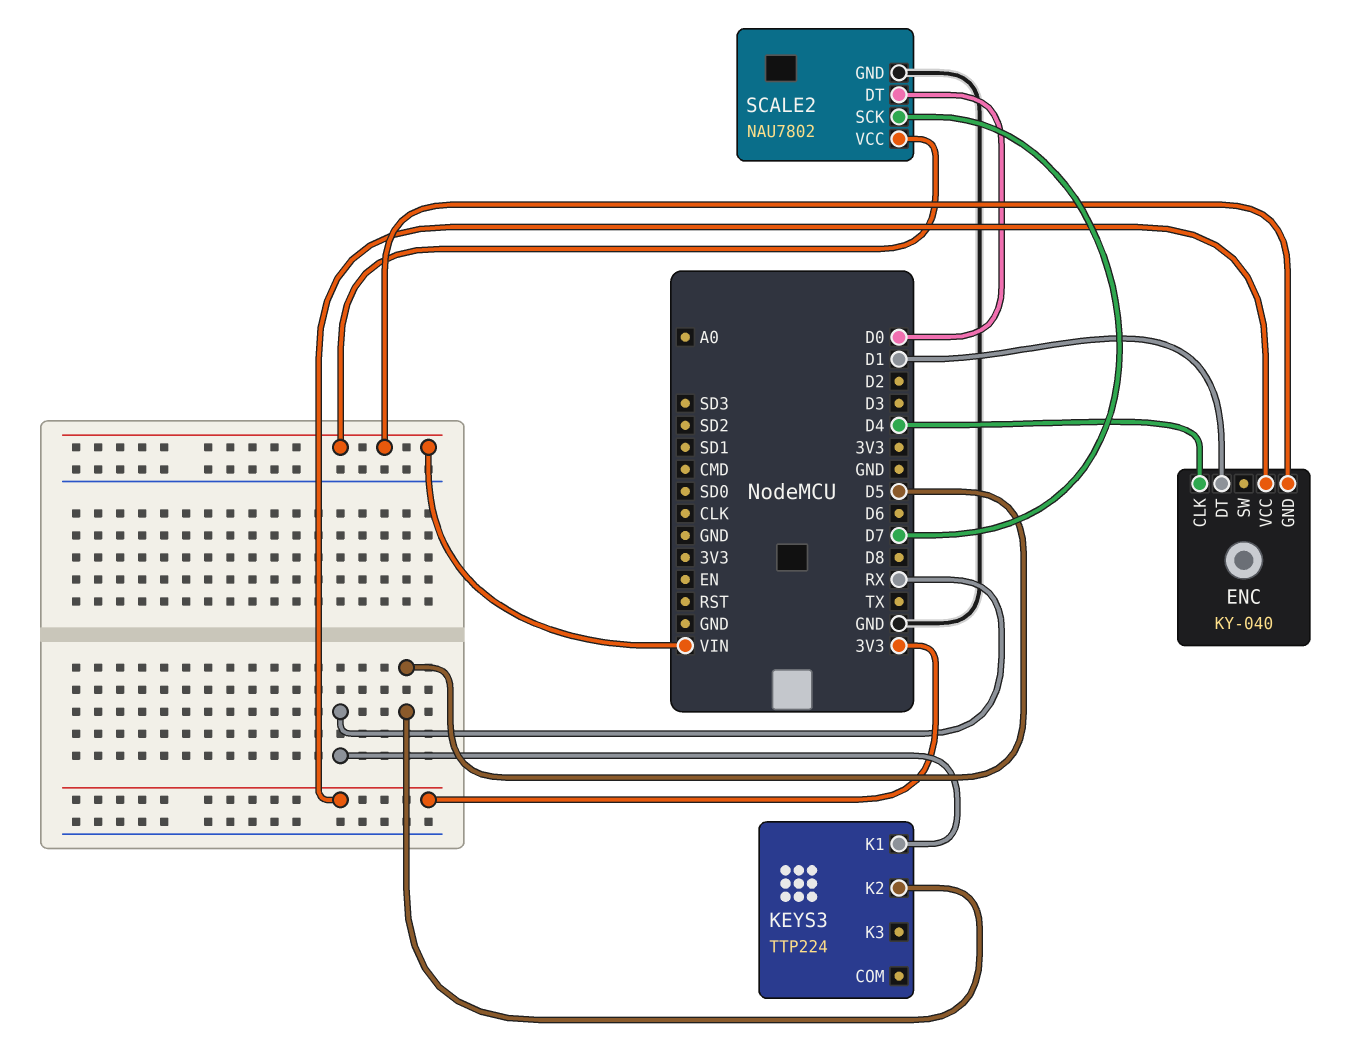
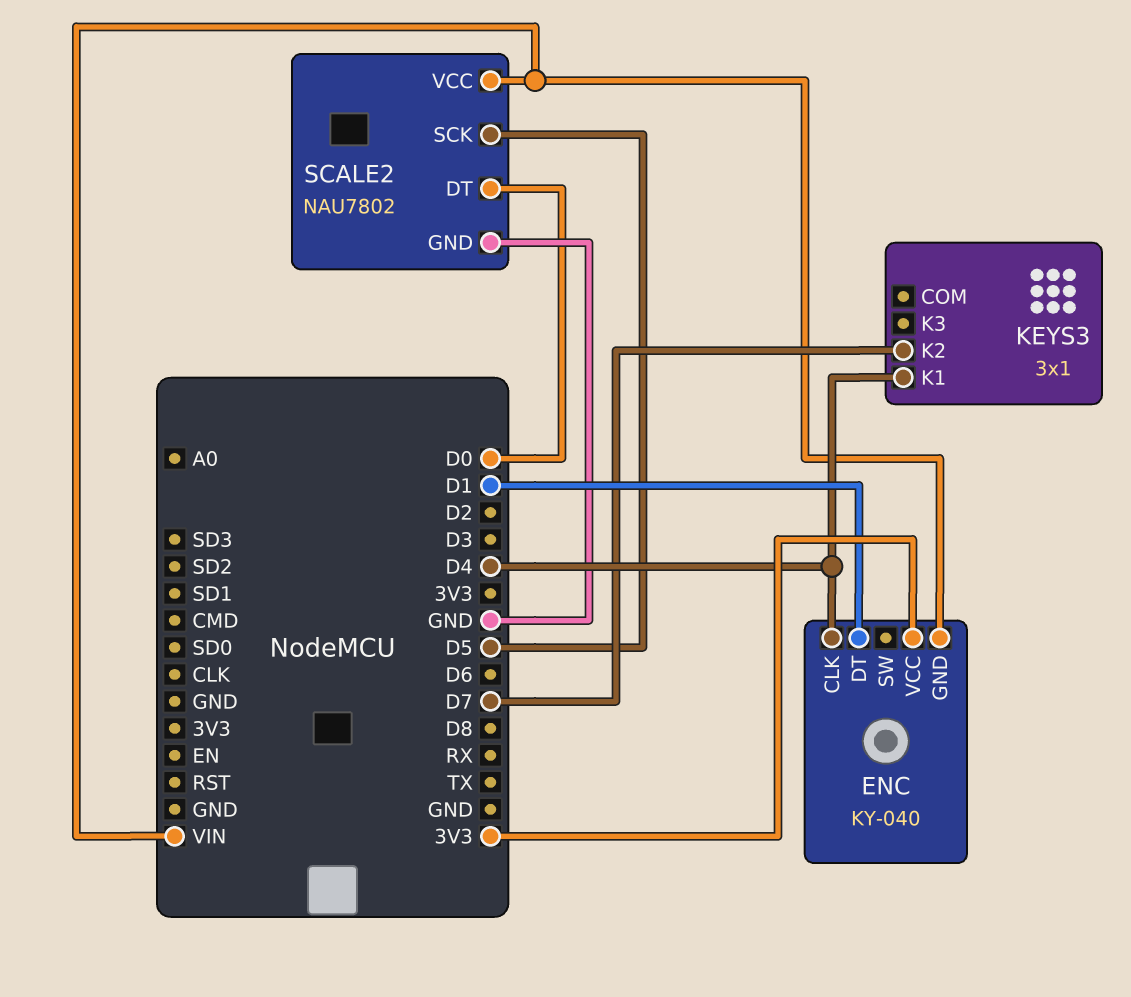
KEYS3: TTP224 -> 3x1
KEYS3 pin K1: RX -> D4
KEYS3 pin K2: D5 -> D7
SCALE2 pin SCK: D7 -> D5

